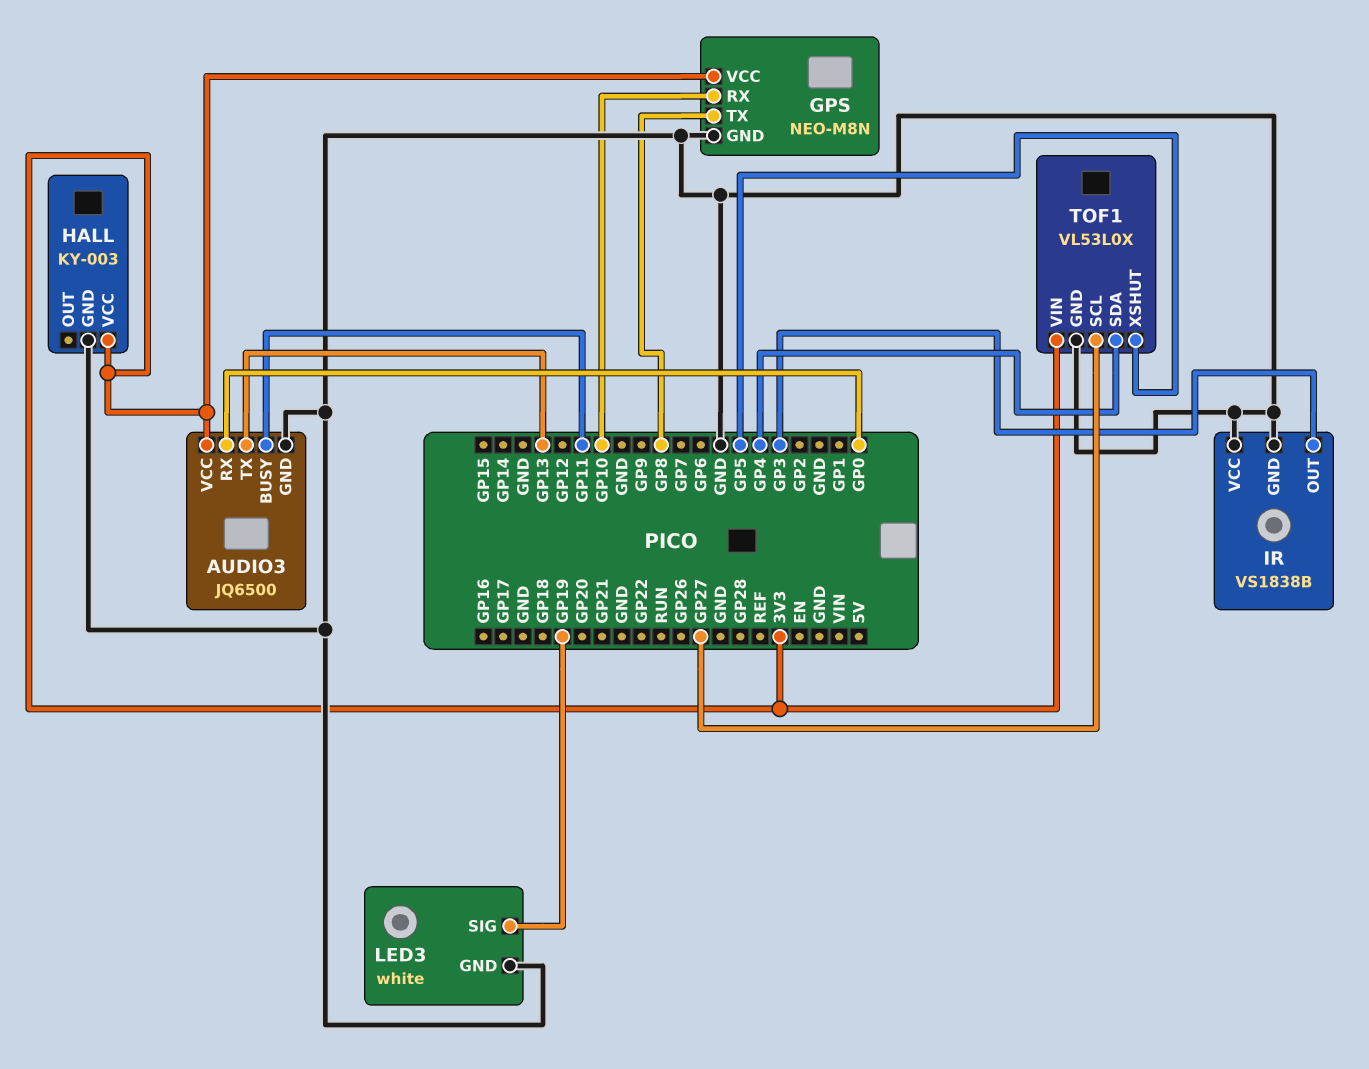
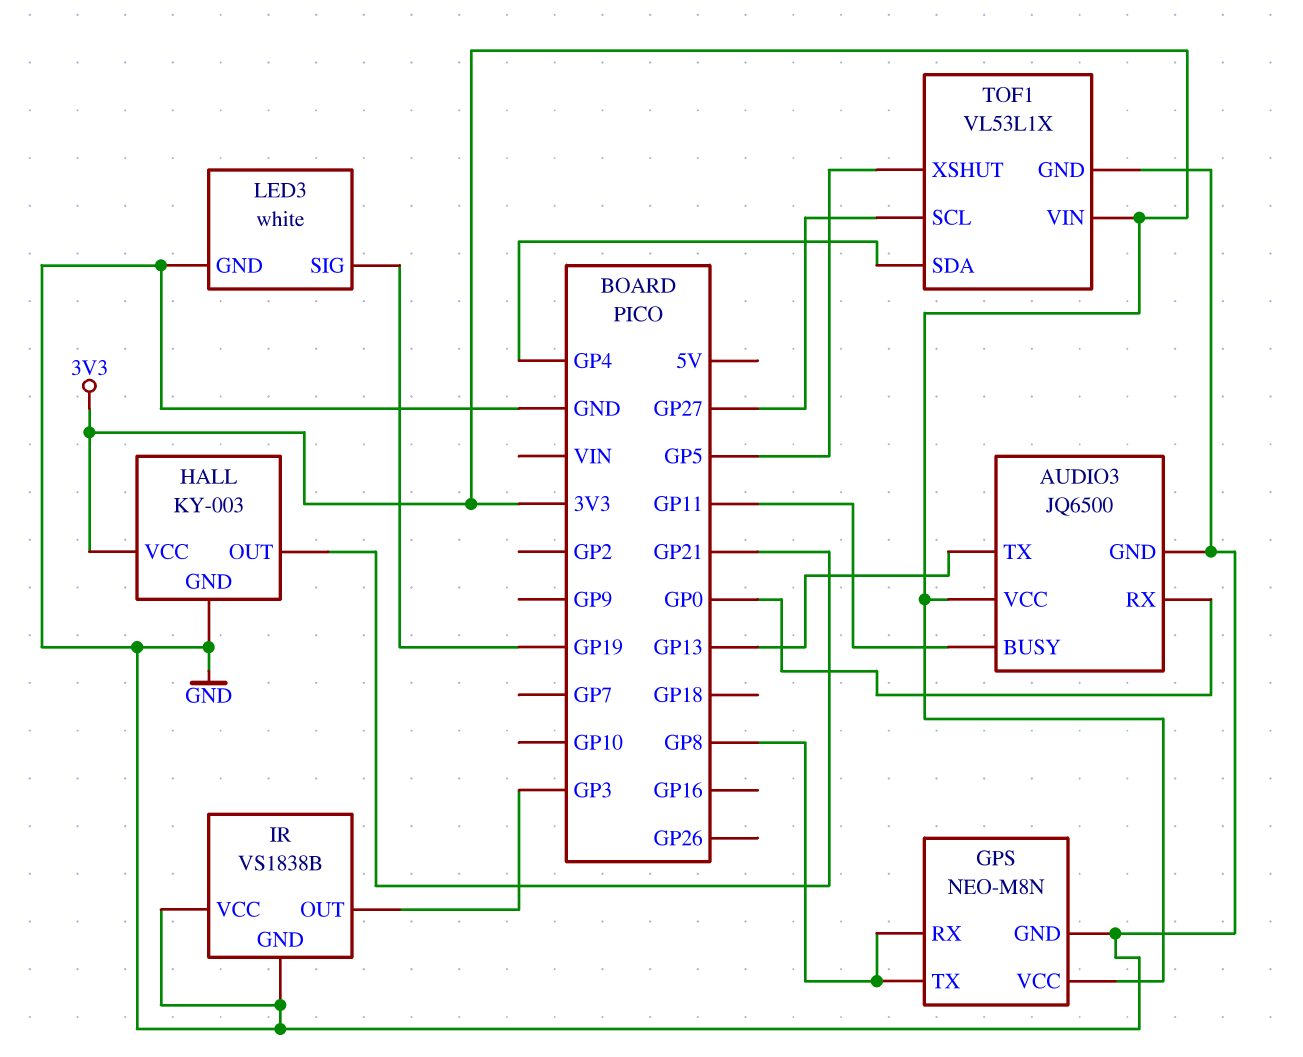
GPS pin RX: GP10 -> GP8
HALL pin OUT: none -> GP21
TOF1: VL53L0X -> VL53L1X

